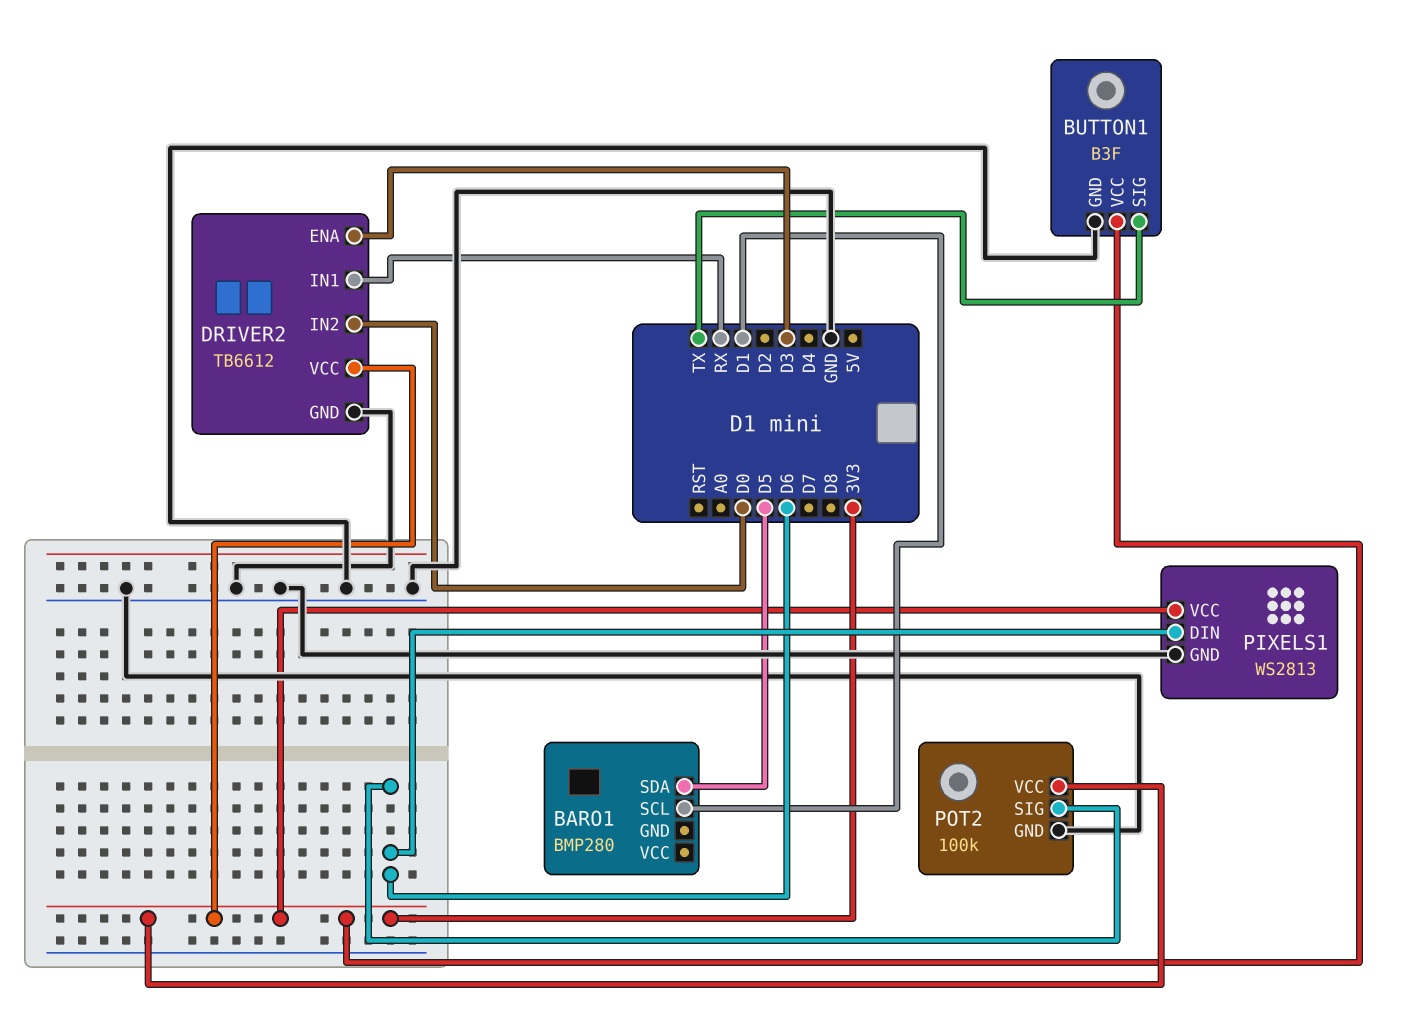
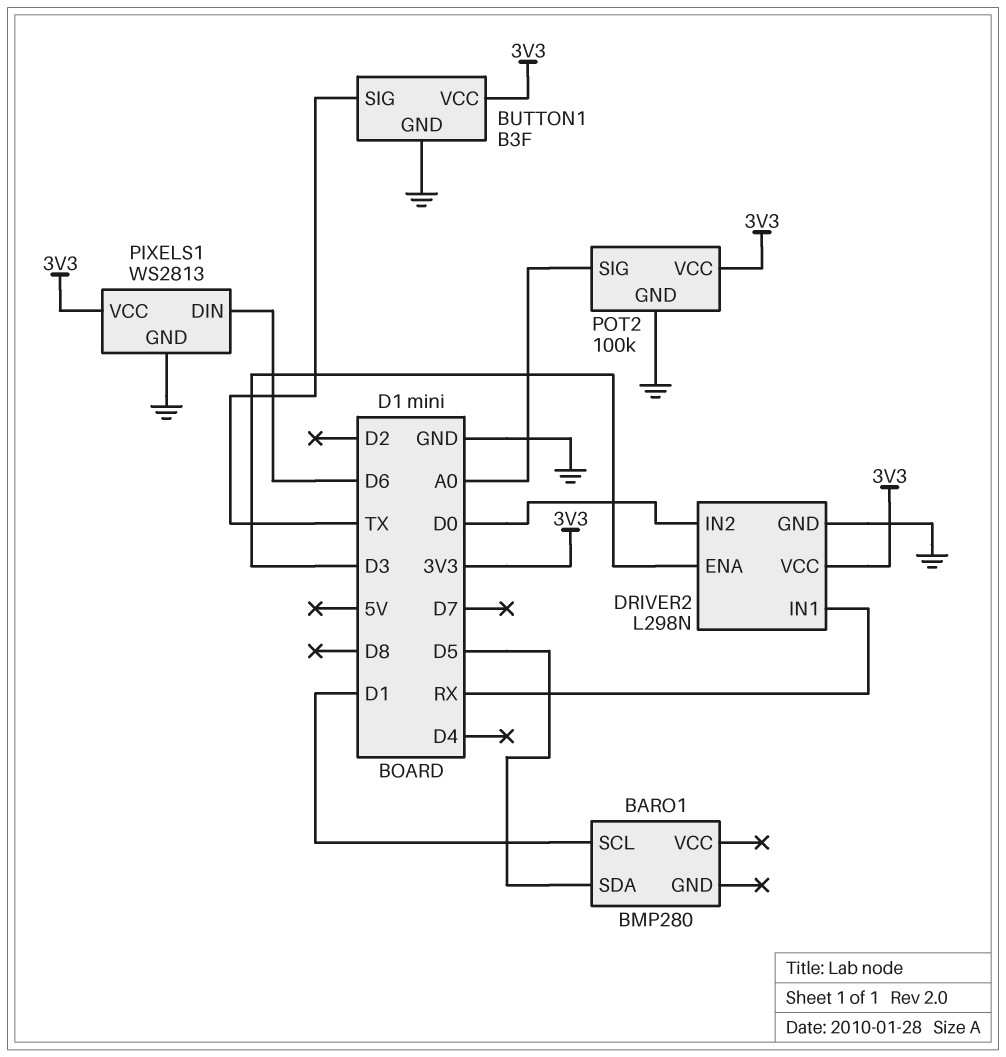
DRIVER2: TB6612 -> L298N
POT2 pin SIG: D6 -> A0

